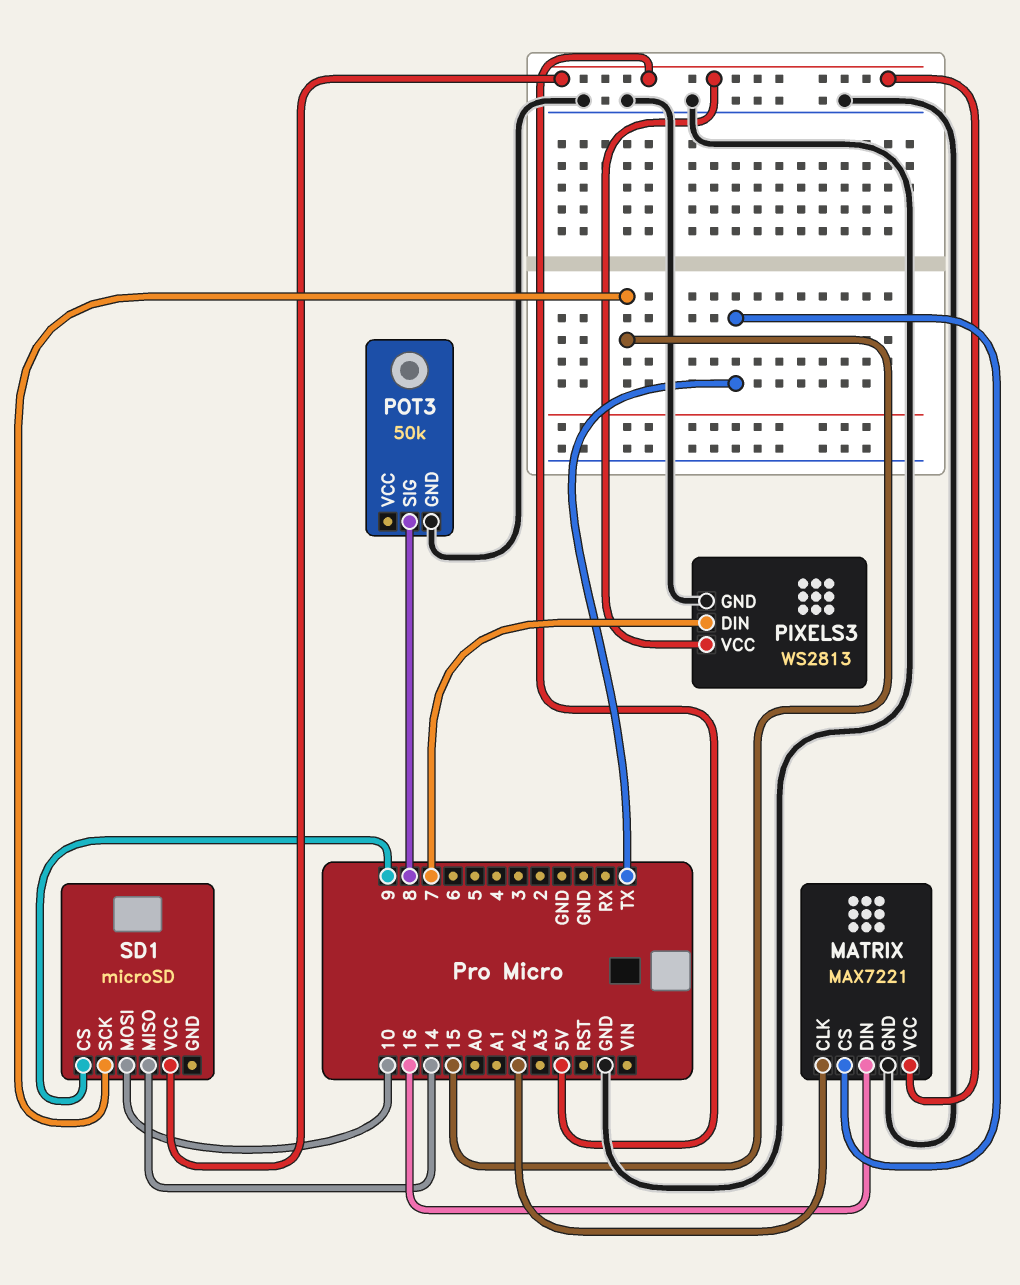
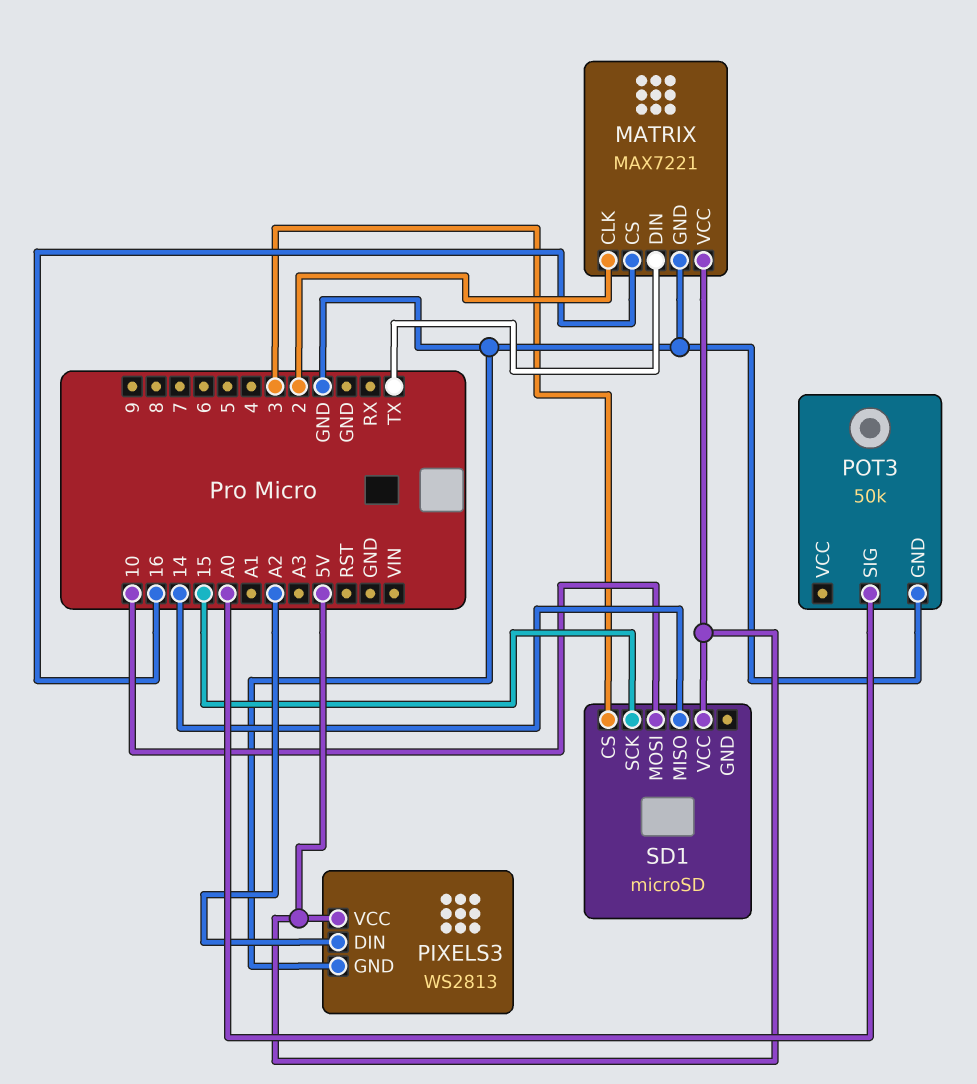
MATRIX pin CLK: A2 -> 2
MATRIX pin CS: TX -> 16
MATRIX pin DIN: 16 -> TX
PIXELS3 pin DIN: 7 -> A2
POT3 pin SIG: 8 -> A0
SD1 pin CS: 9 -> 3

